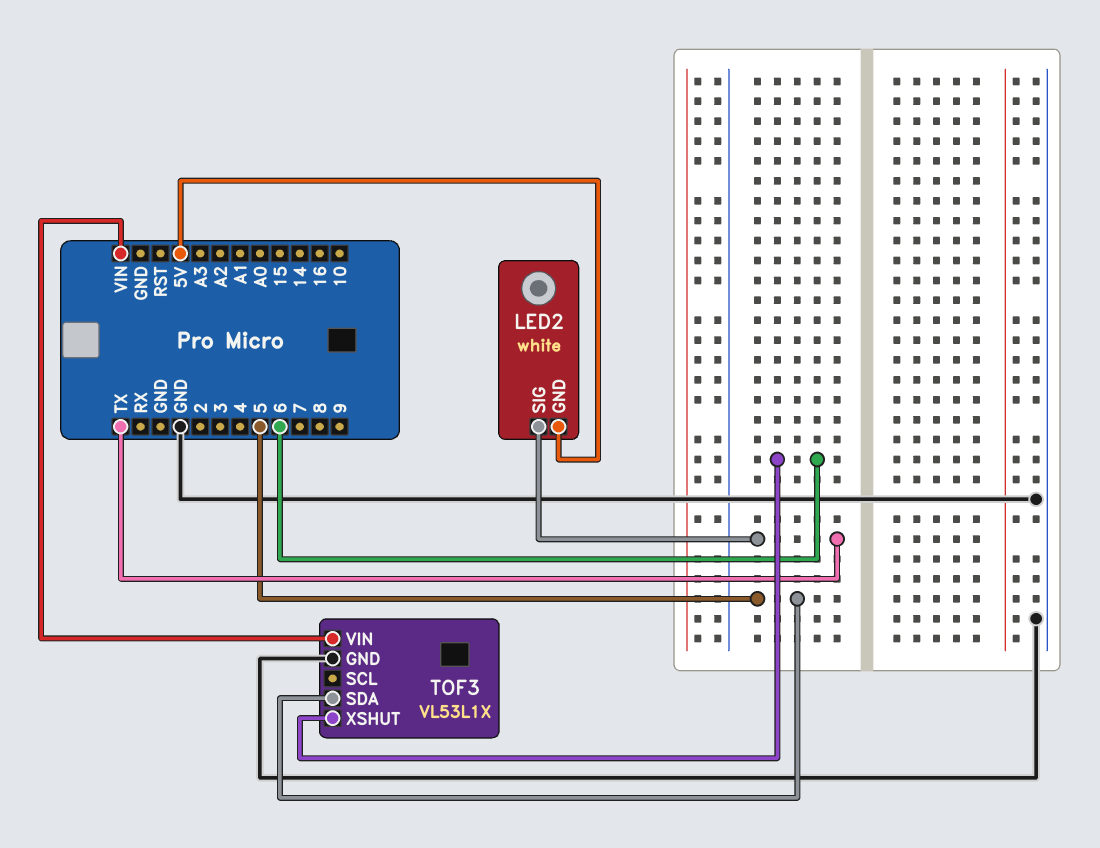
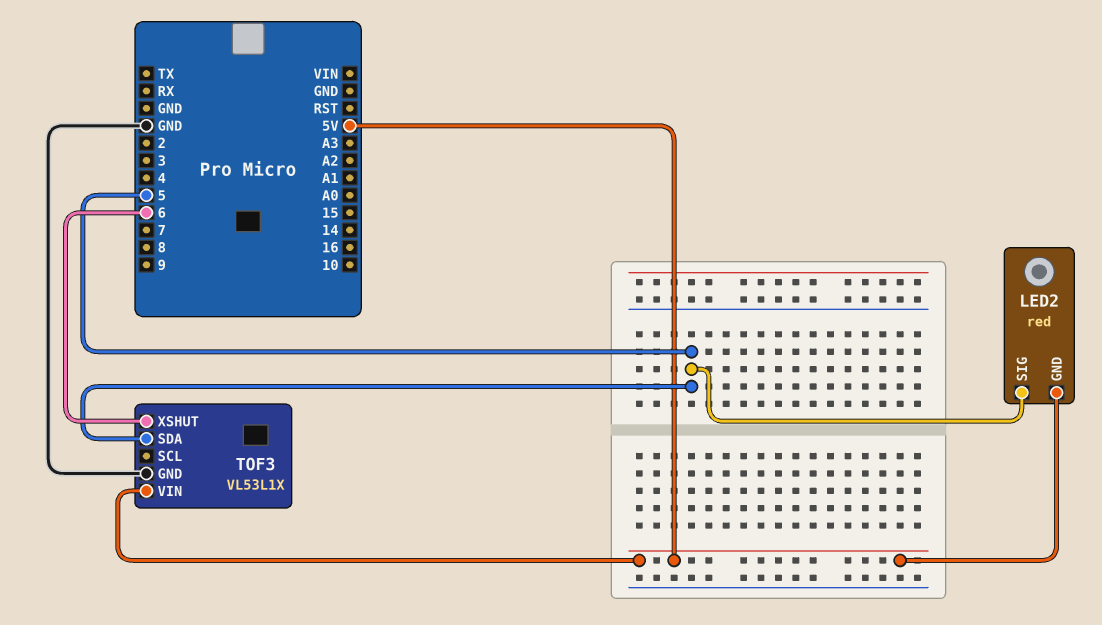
LED2: white -> red
LED2 pin SIG: TX -> 5
TOF3 pin VIN: VIN -> 5V

